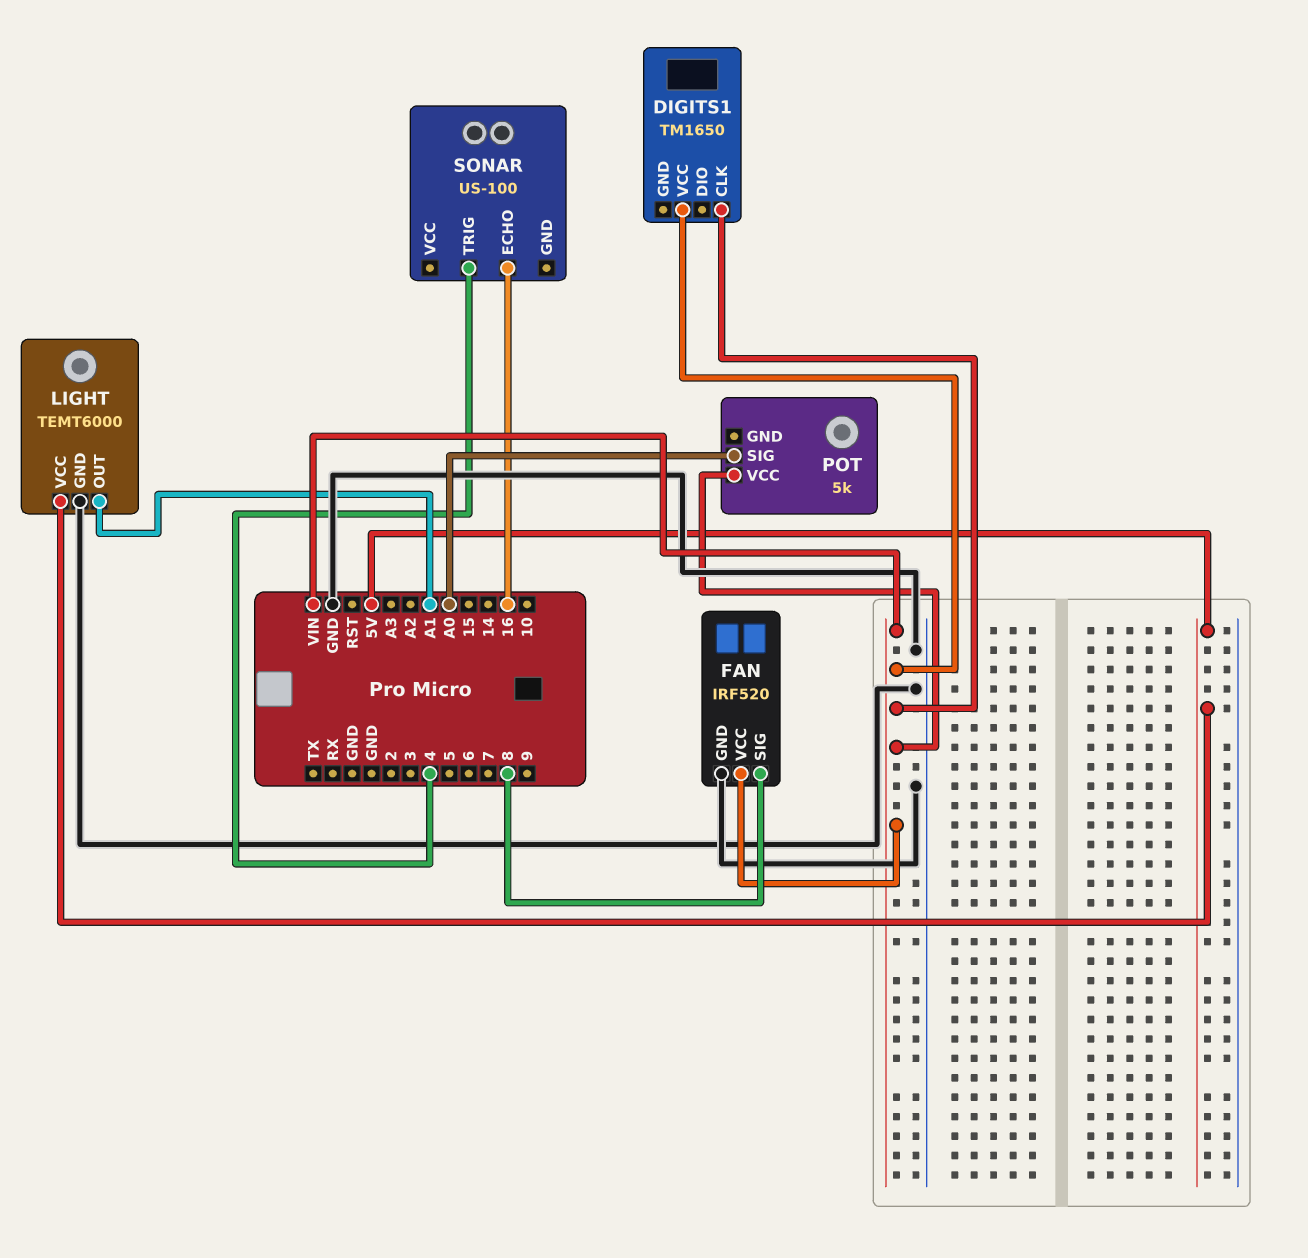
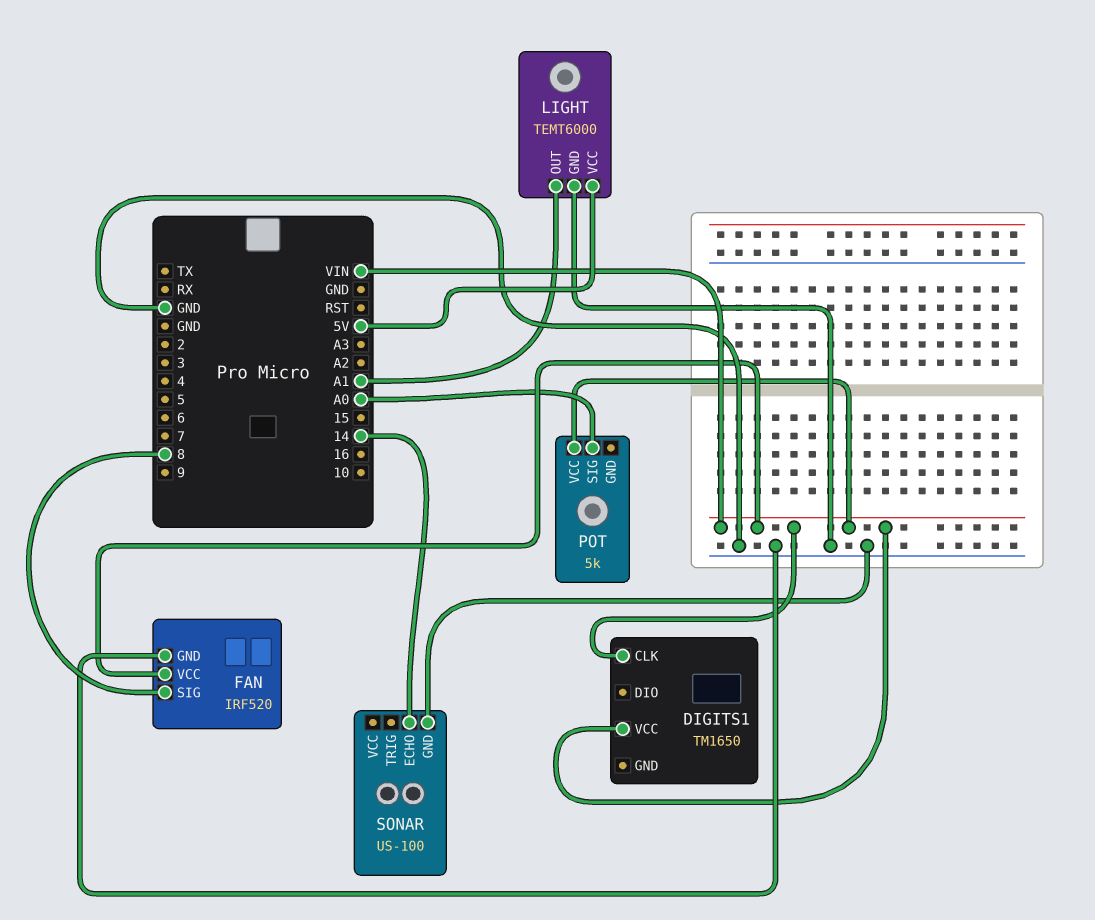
SONAR pin ECHO: 16 -> 14
SONAR pin GND: none -> GND
SONAR pin TRIG: 4 -> none

